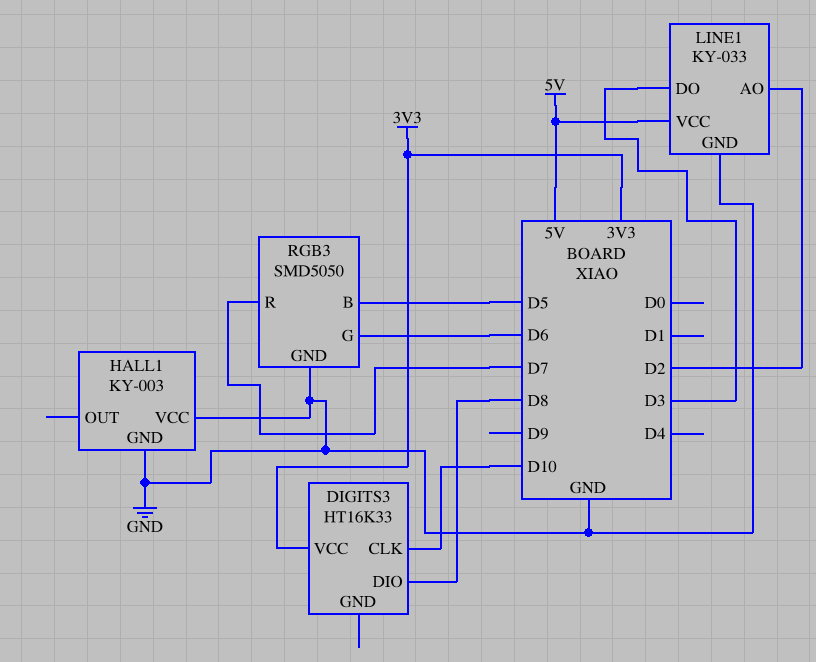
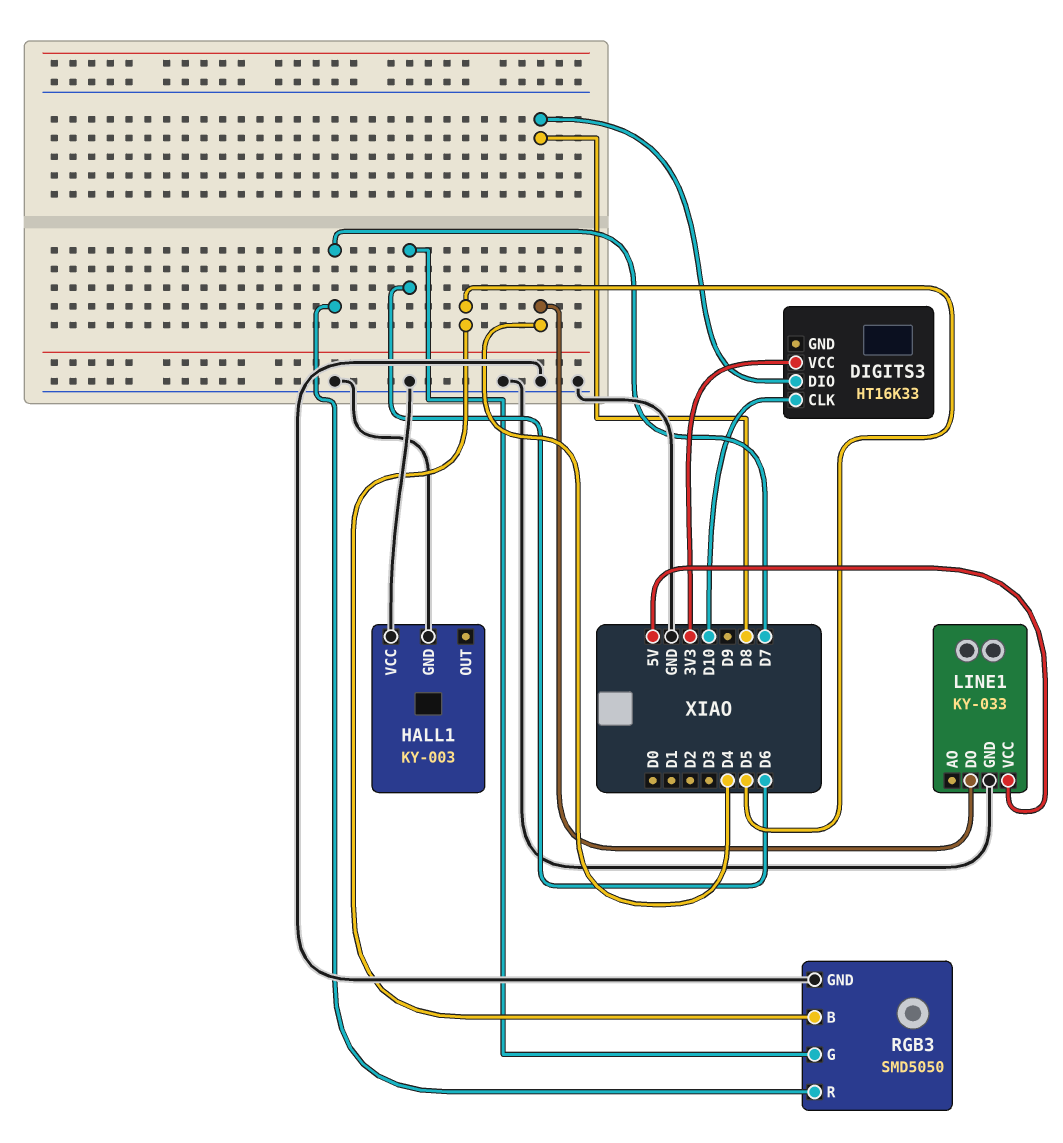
LINE1 pin AO: D2 -> none
LINE1 pin DO: D3 -> D4

